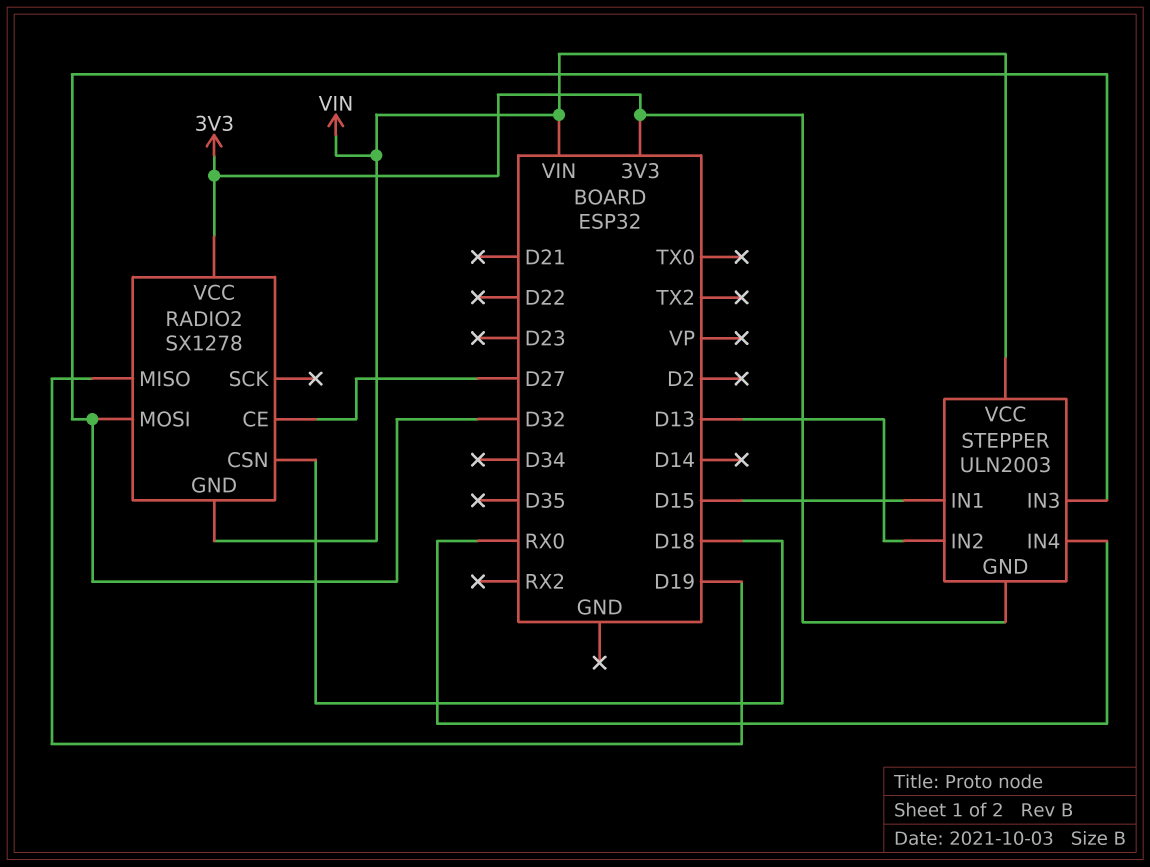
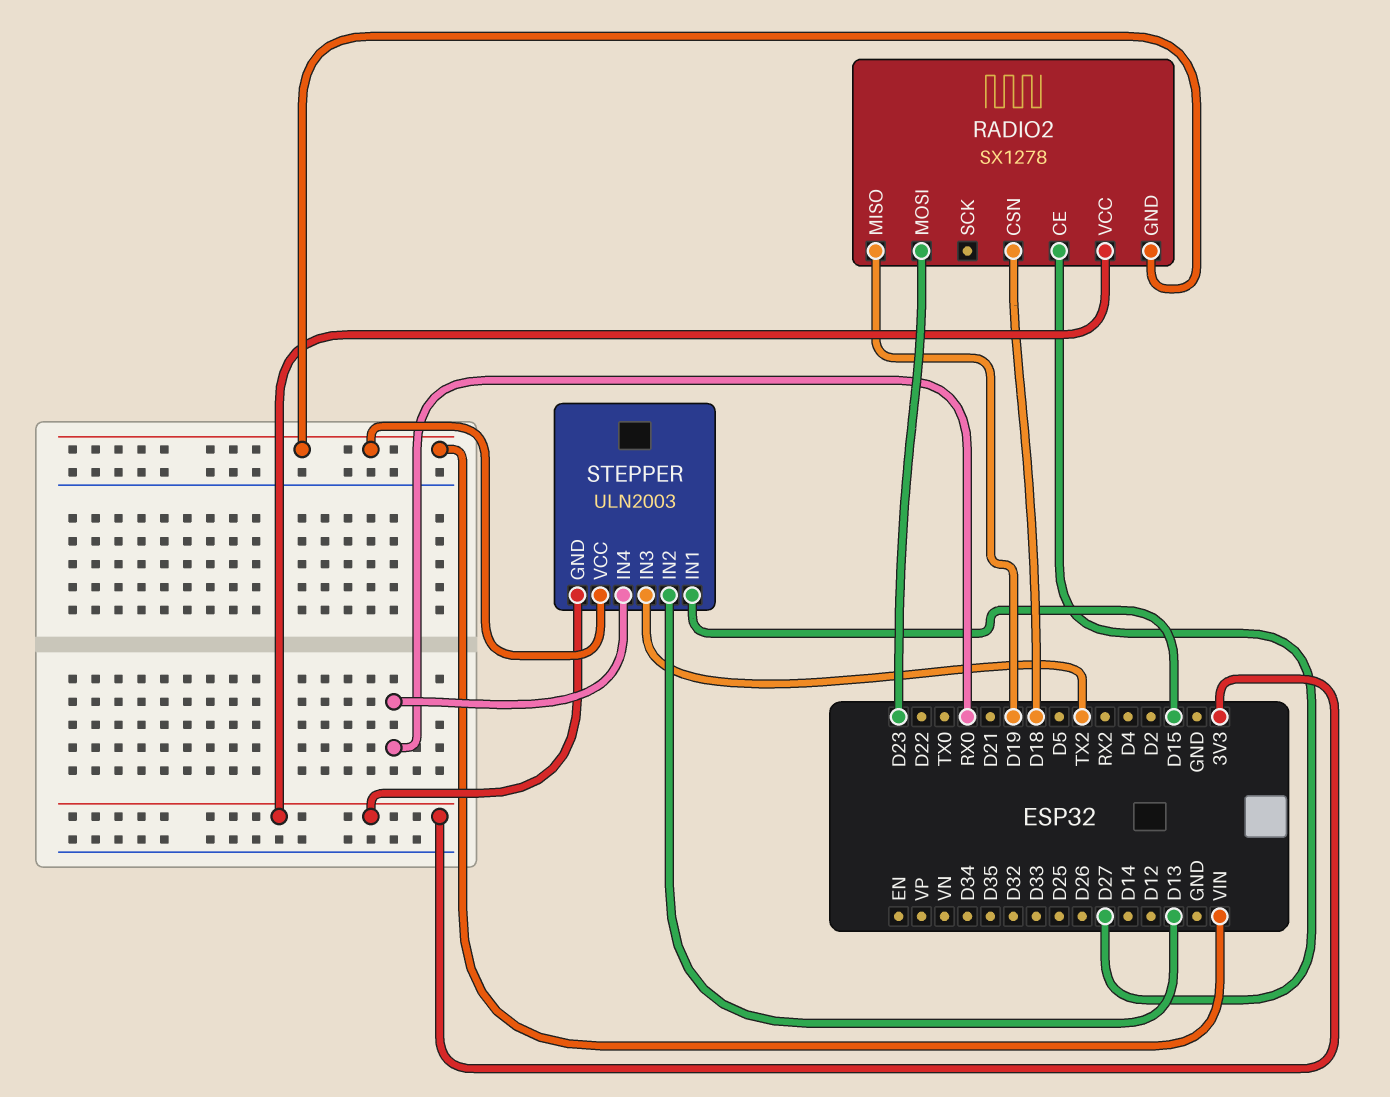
RADIO2 pin MOSI: D32 -> D23
STEPPER pin IN3: D32 -> TX2

